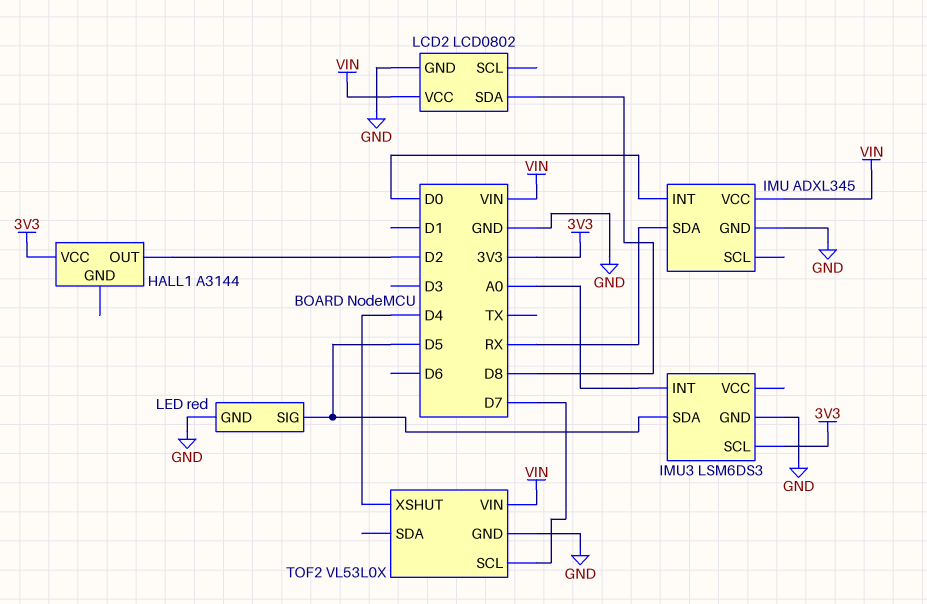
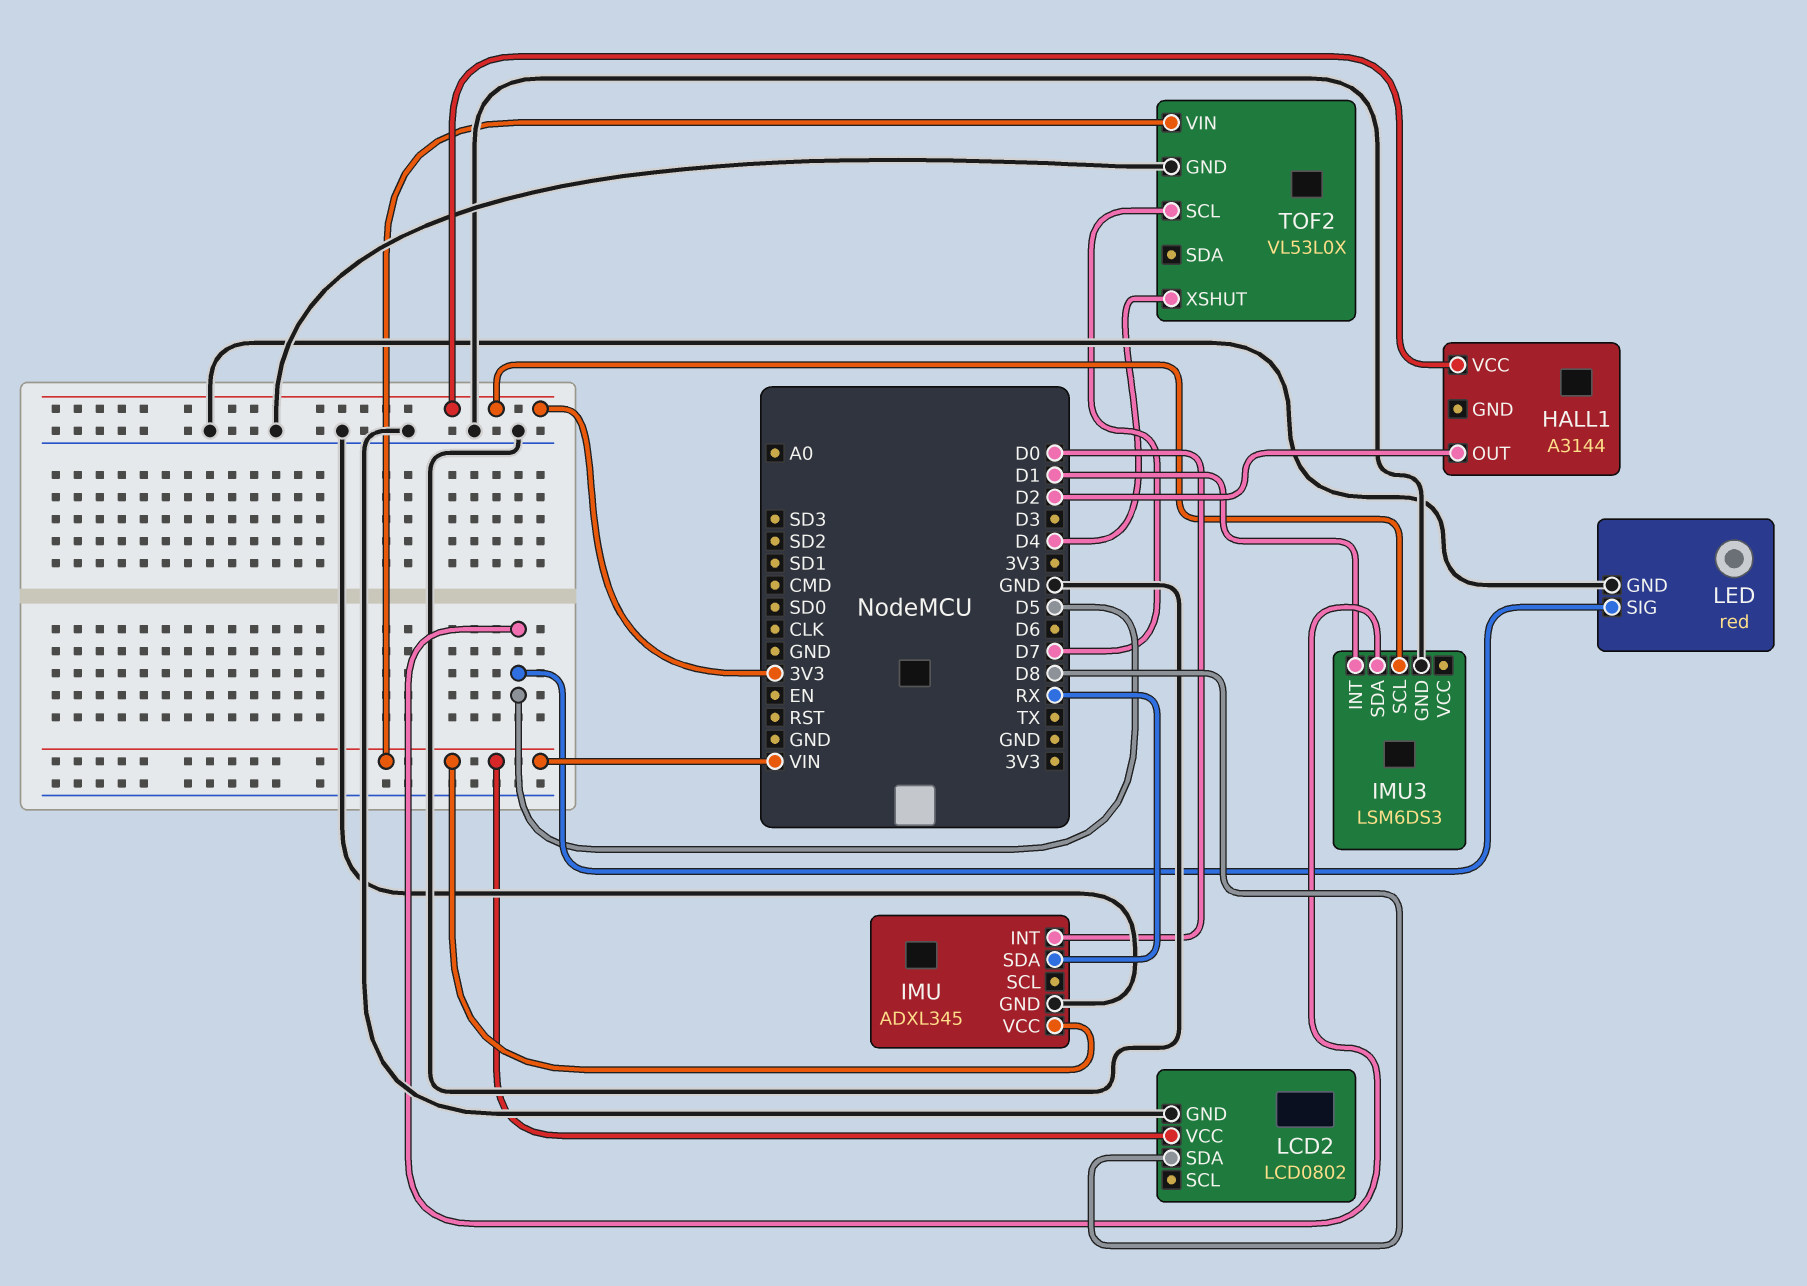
IMU3 pin INT: A0 -> D1

